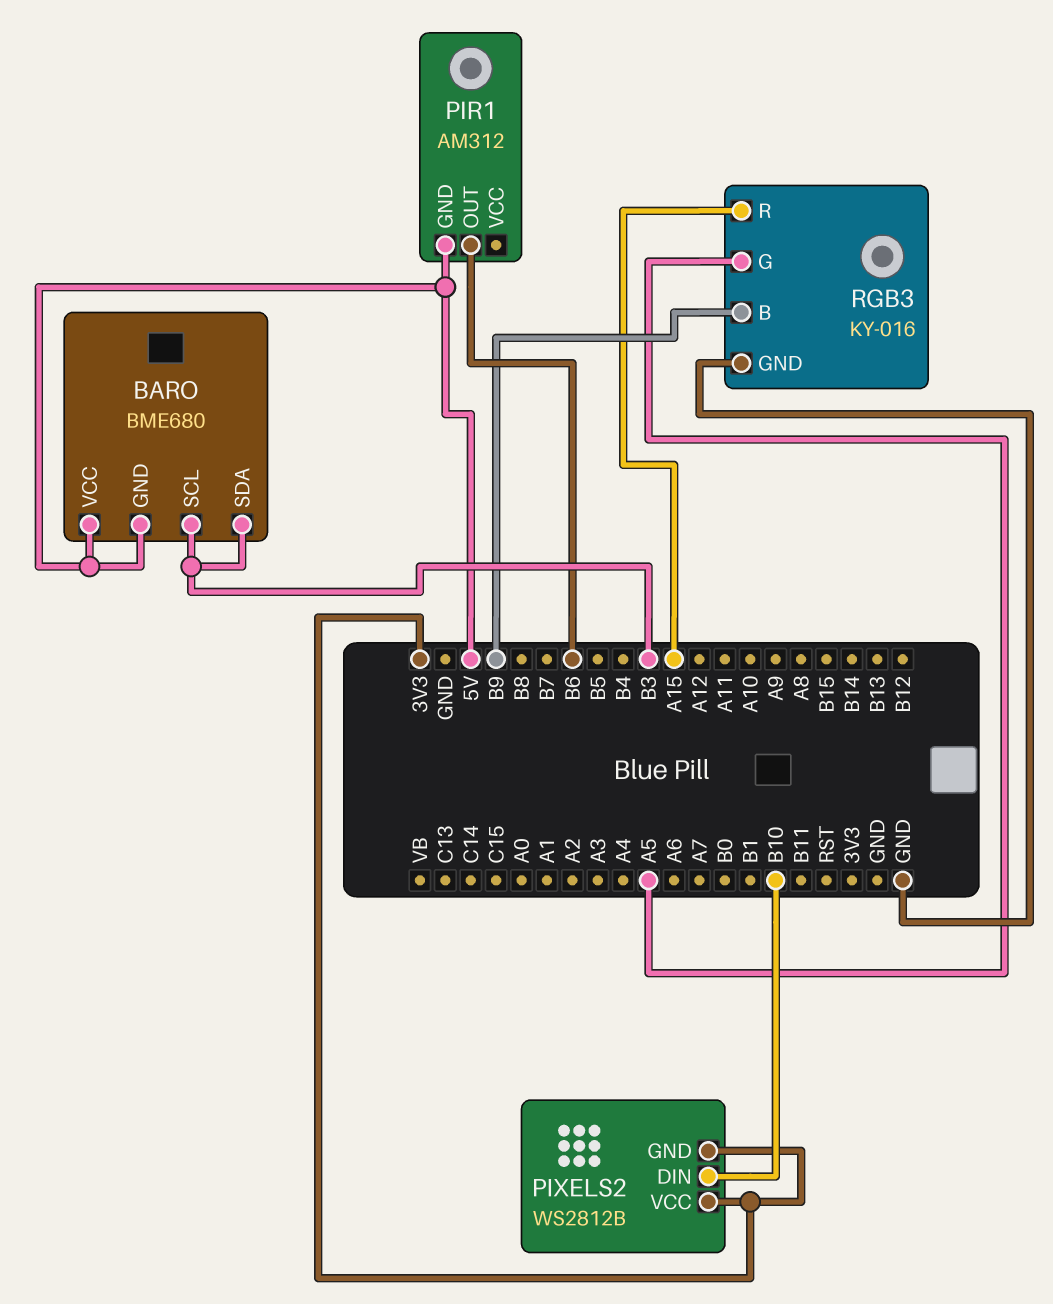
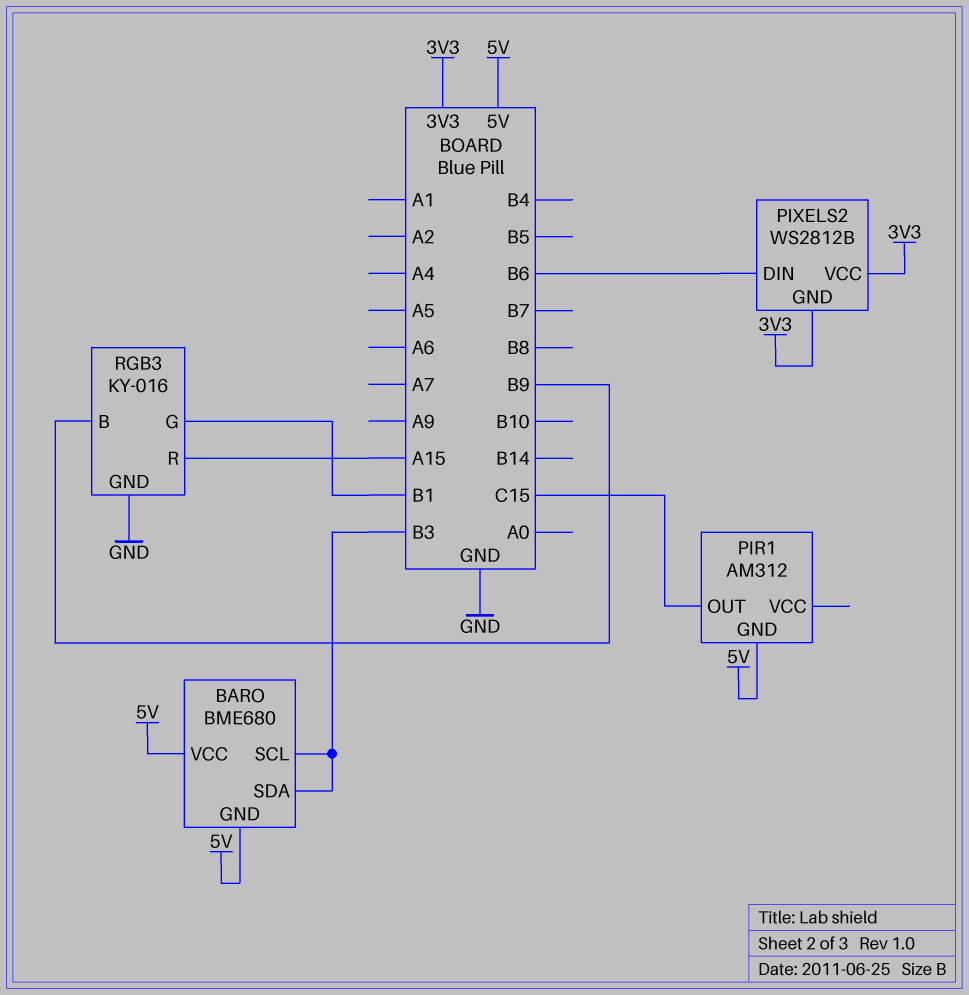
PIR1 pin OUT: B6 -> C15
PIXELS2 pin DIN: B10 -> B6
RGB3 pin G: A5 -> B1

